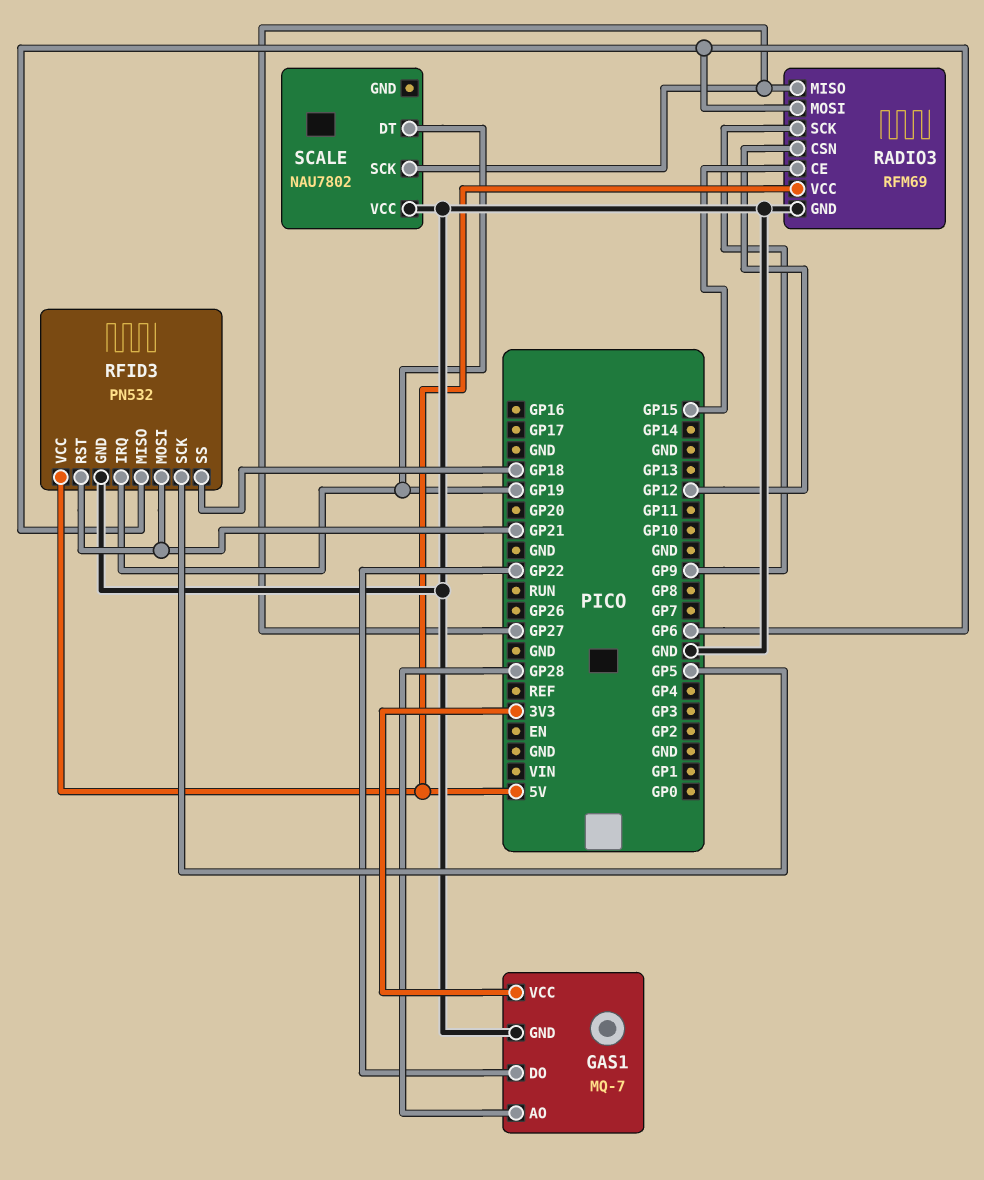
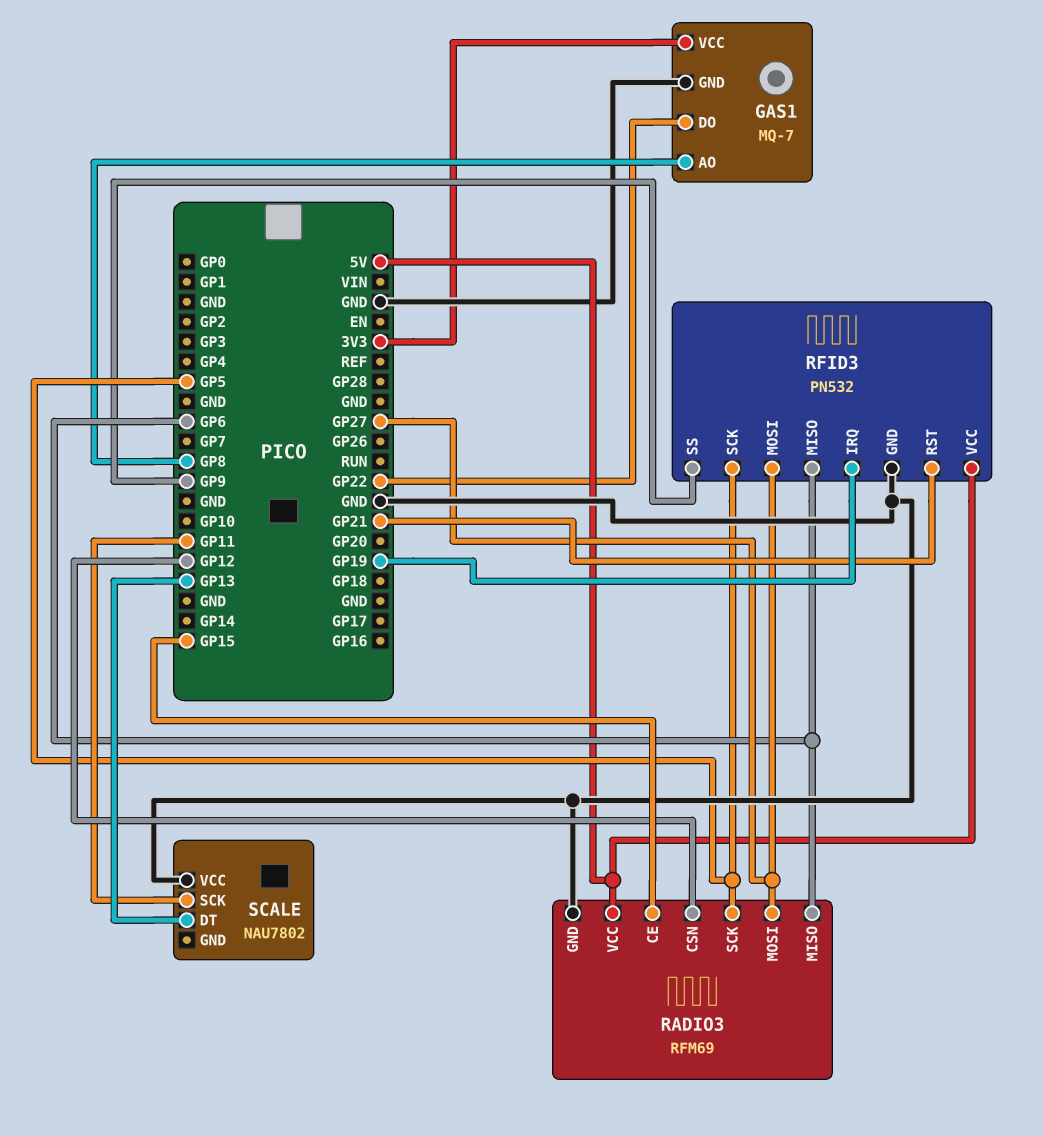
GAS1 pin AO: GP28 -> GP8
RADIO3 pin MISO: GP27 -> GP6
RADIO3 pin MOSI: GP6 -> GP27
RADIO3 pin SCK: GP9 -> GP5
RFID3 pin MOSI: GP21 -> GP27
RFID3 pin SS: GP18 -> GP9
SCALE pin DT: GP19 -> GP13
SCALE pin SCK: GP27 -> GP11

